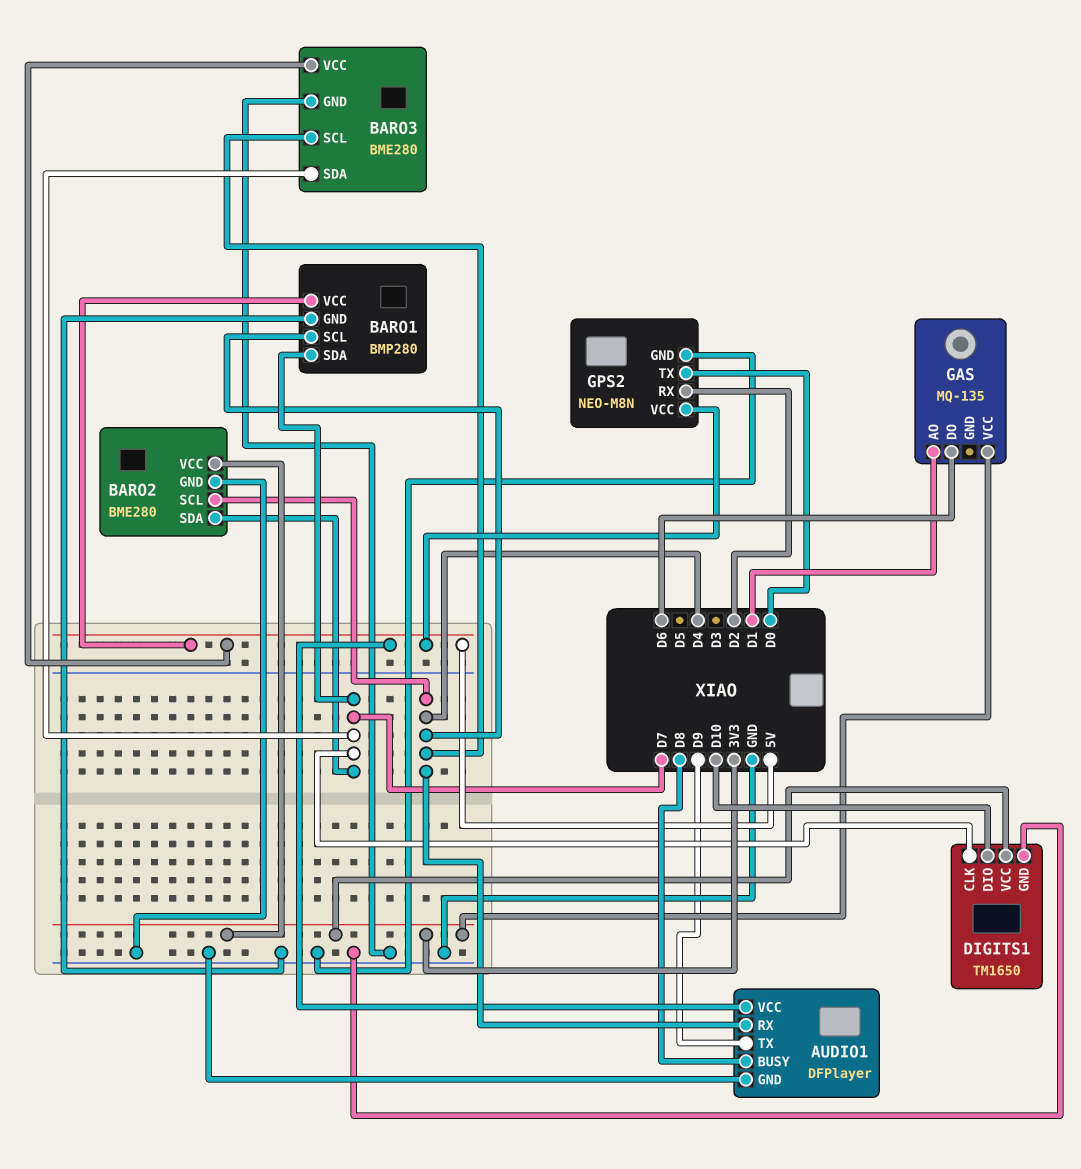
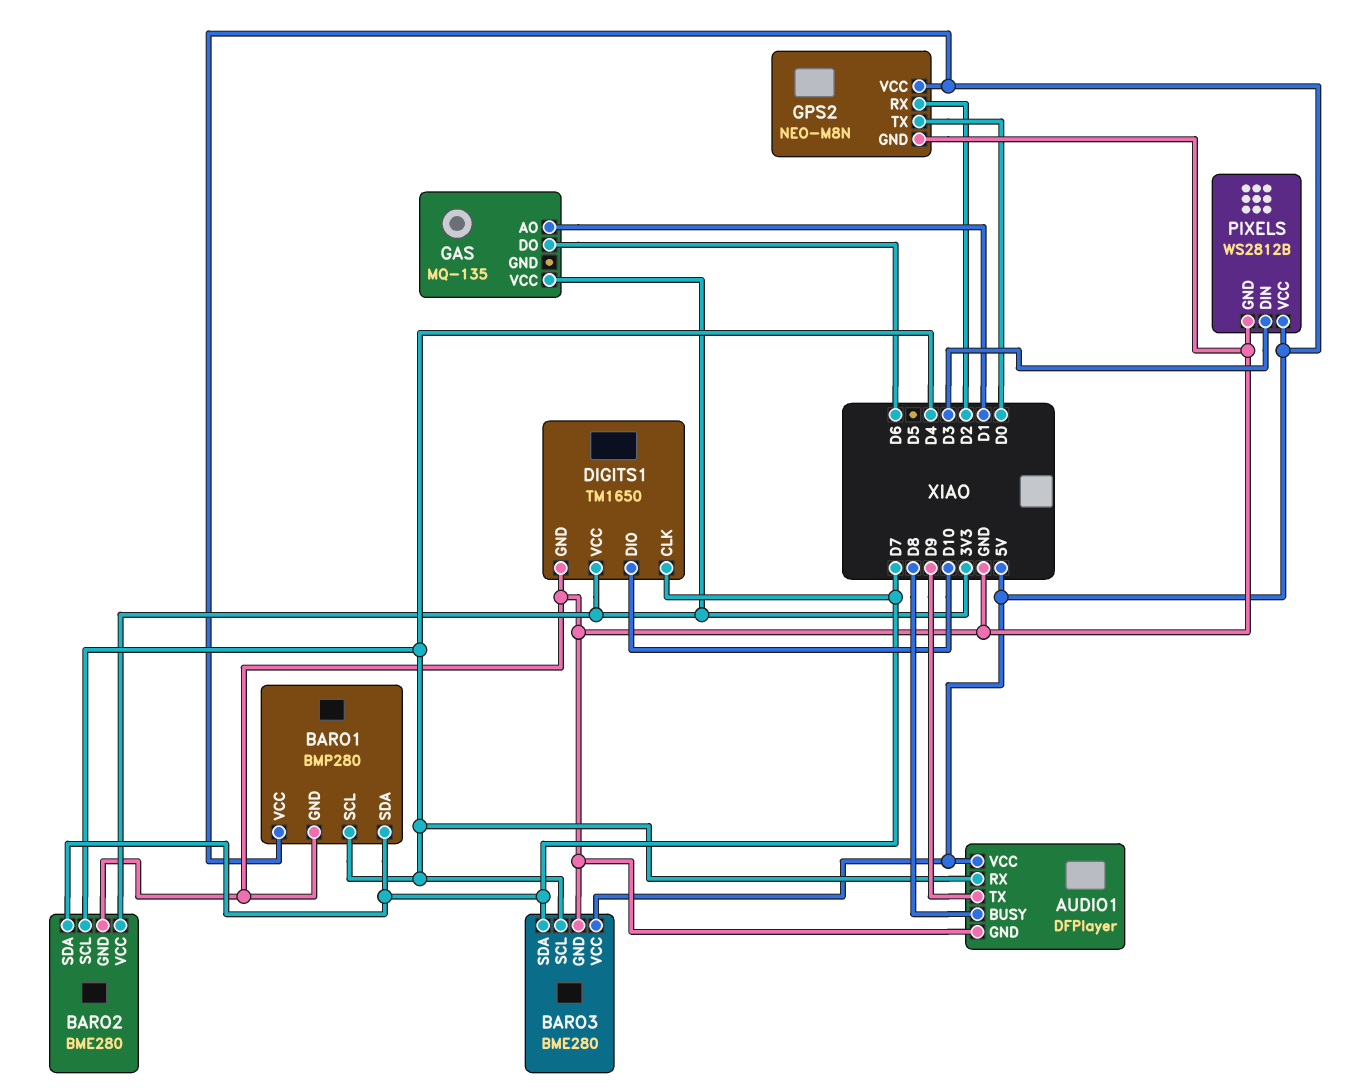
PIXELS: none -> WS2812B
PIXELS pin DIN: none -> D3
PIXELS pin GND: none -> GND
PIXELS pin VCC: none -> 5V

